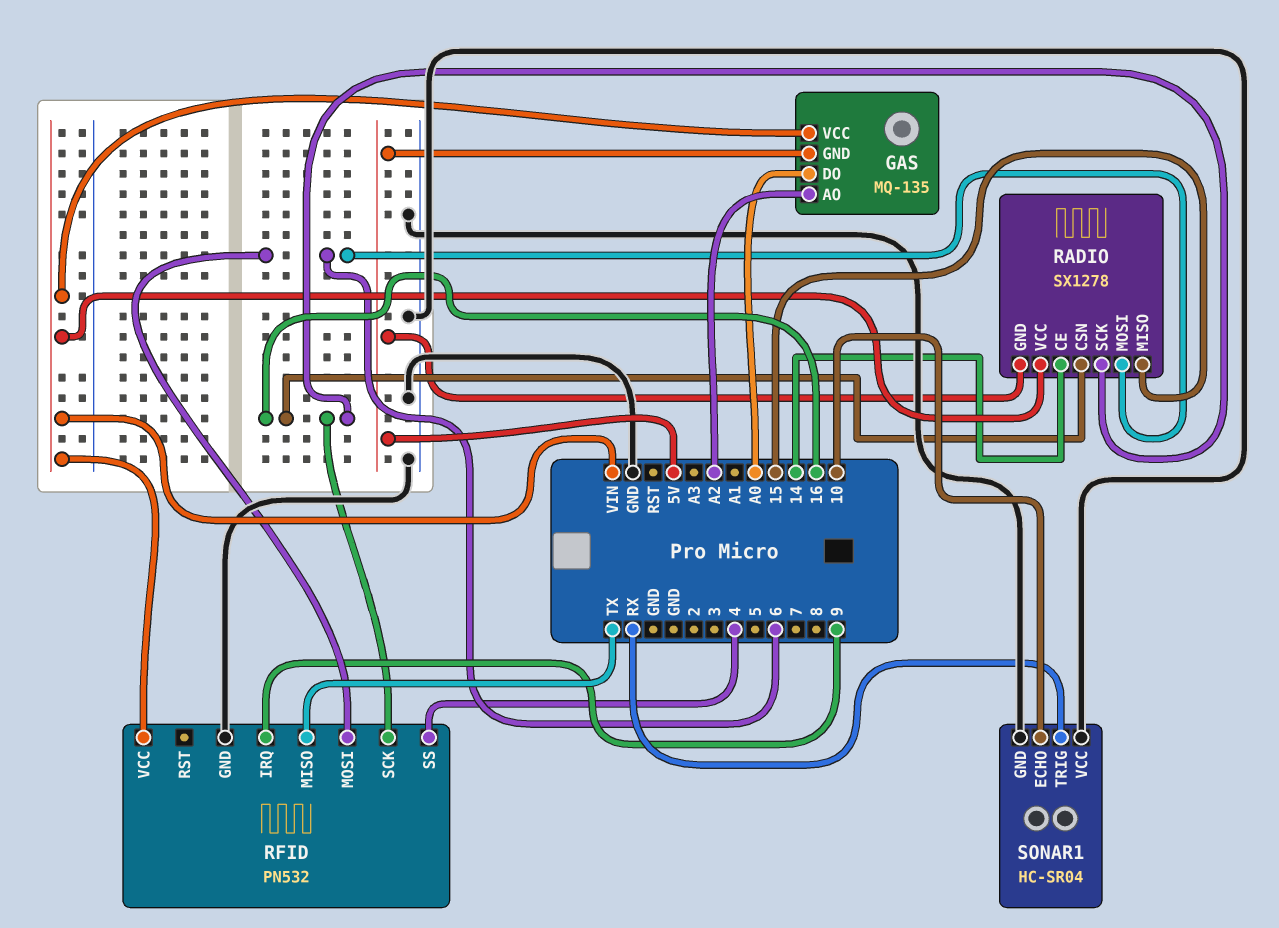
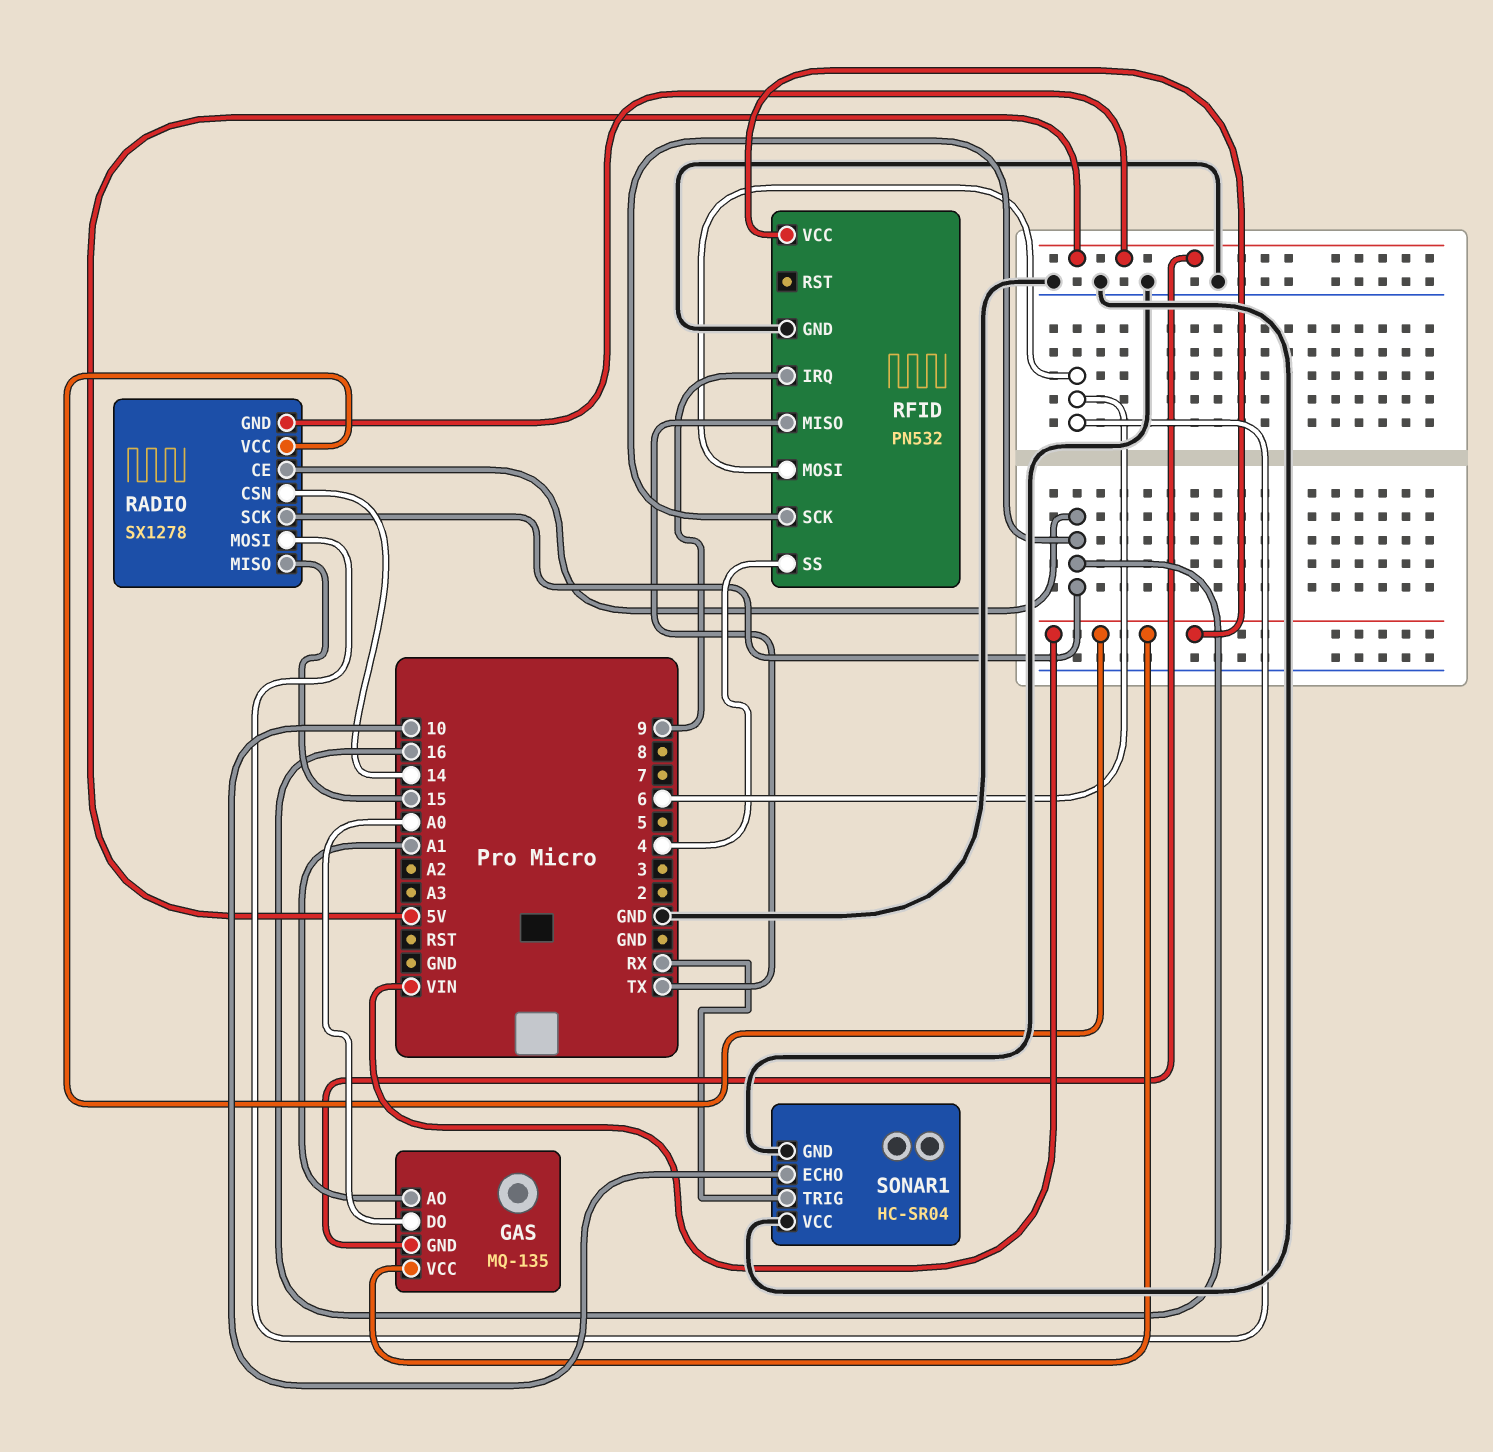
GAS pin AO: A2 -> A1
RADIO pin CE: 14 -> 16
RADIO pin CSN: 16 -> 14

